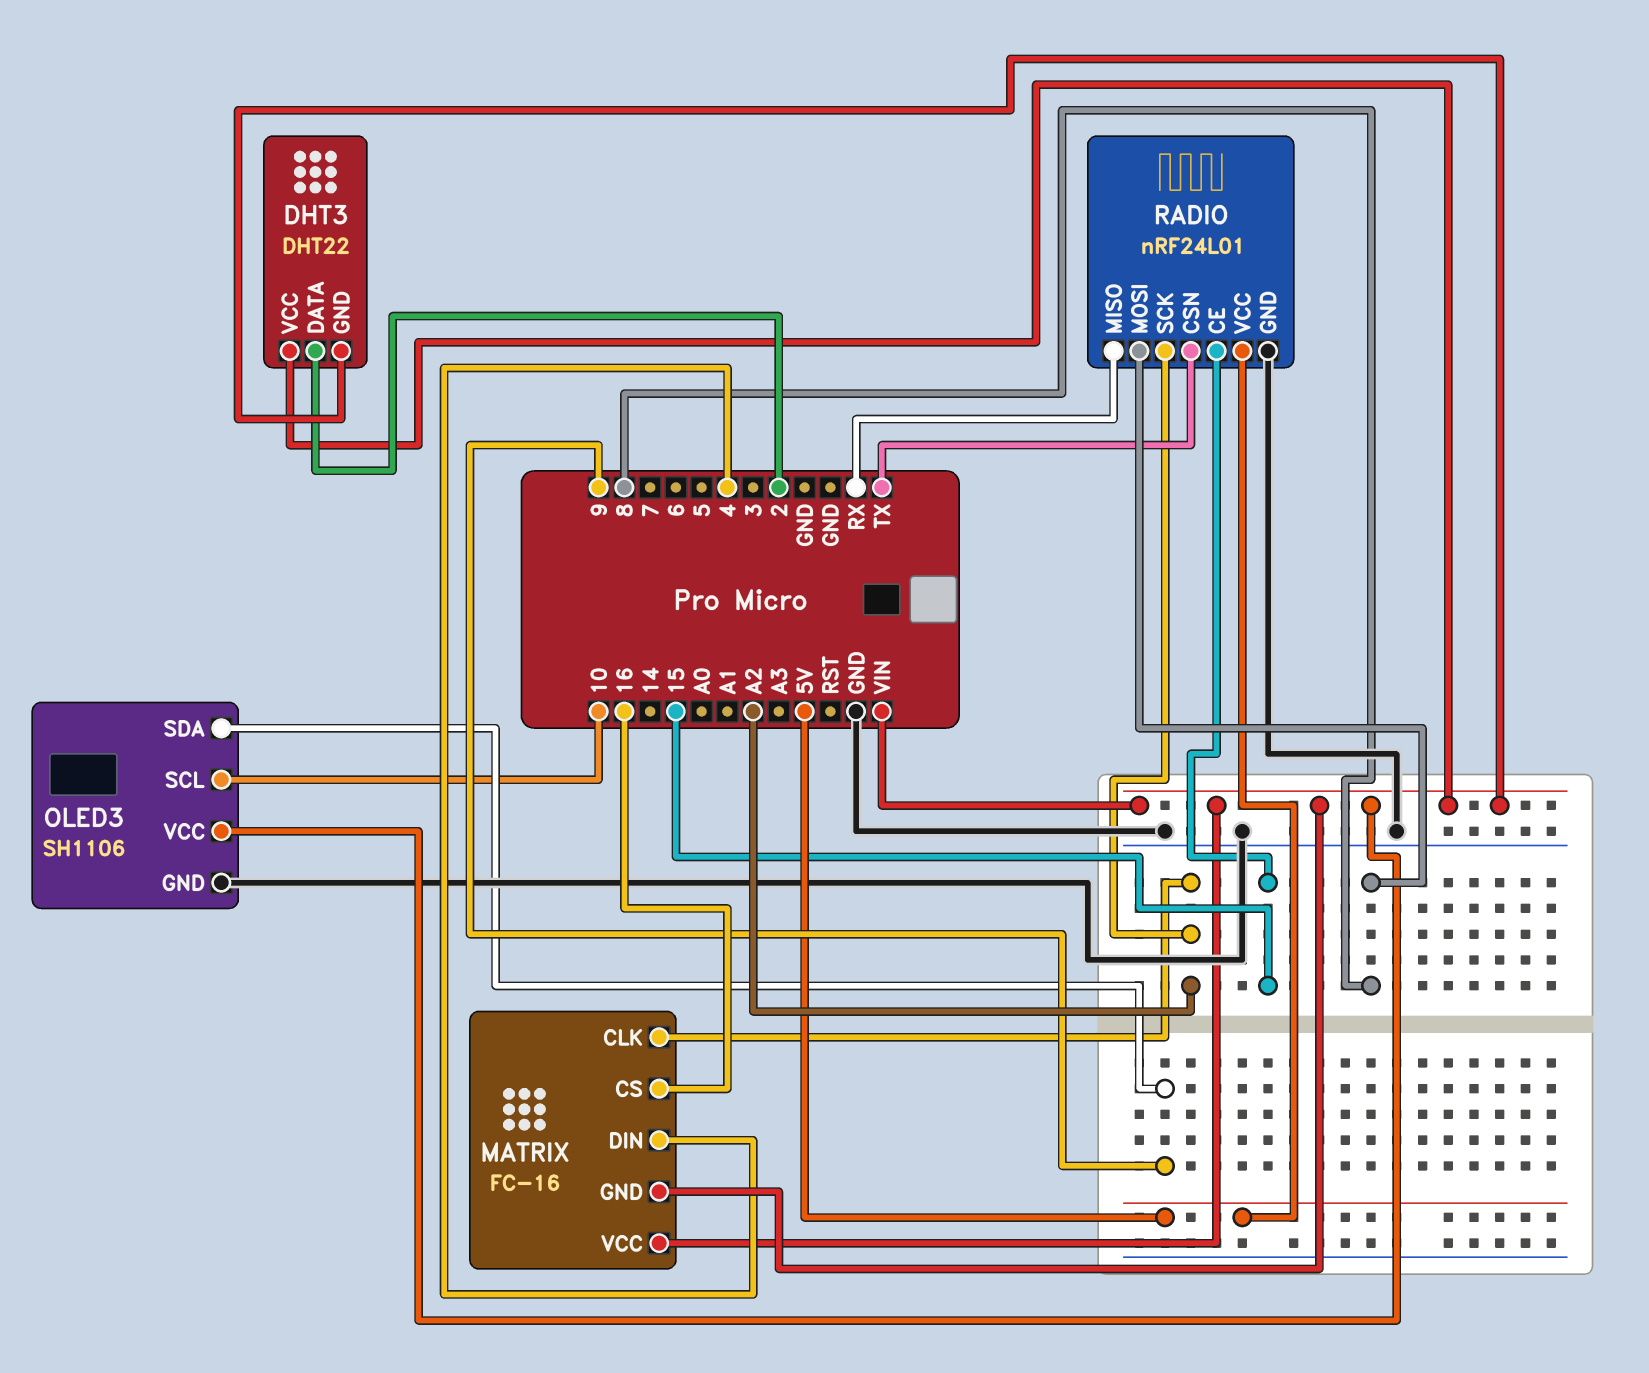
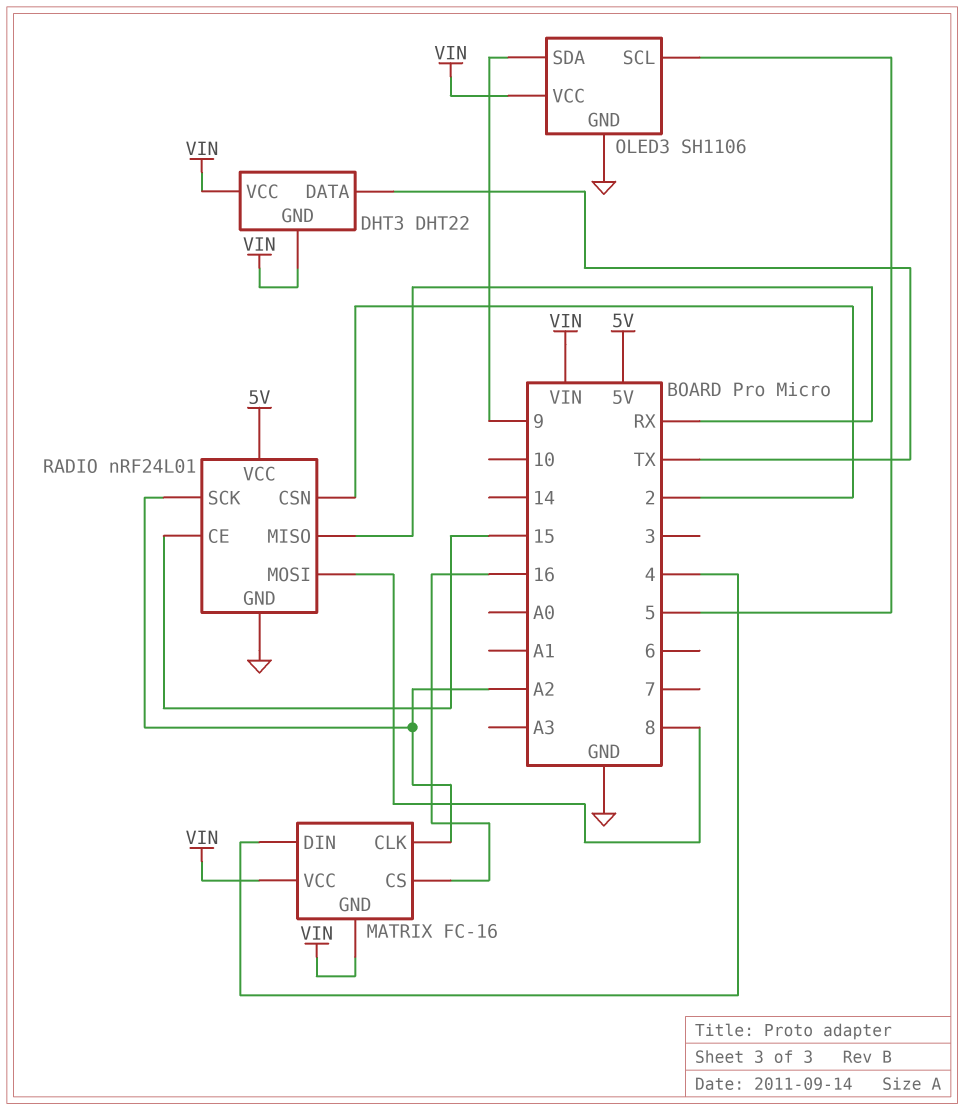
DHT3 pin DATA: 2 -> TX
OLED3 pin SCL: 10 -> 5
RADIO pin CSN: TX -> 2

